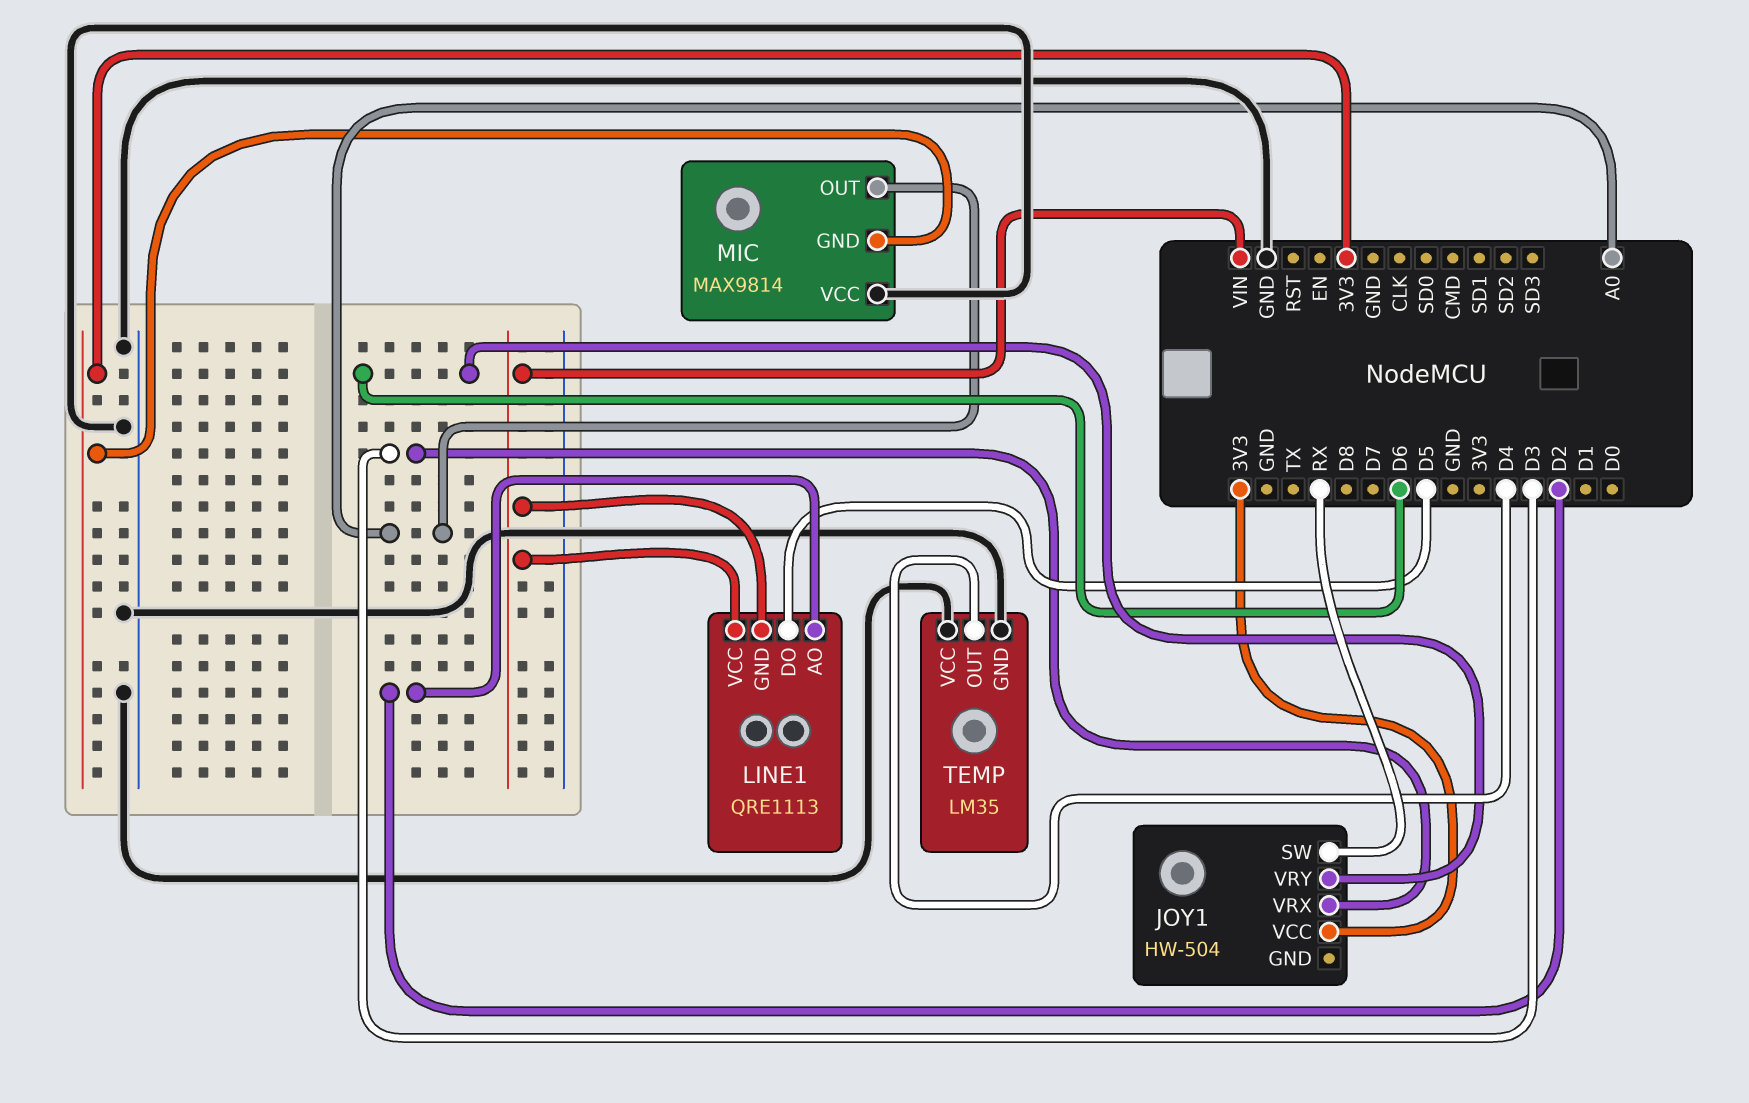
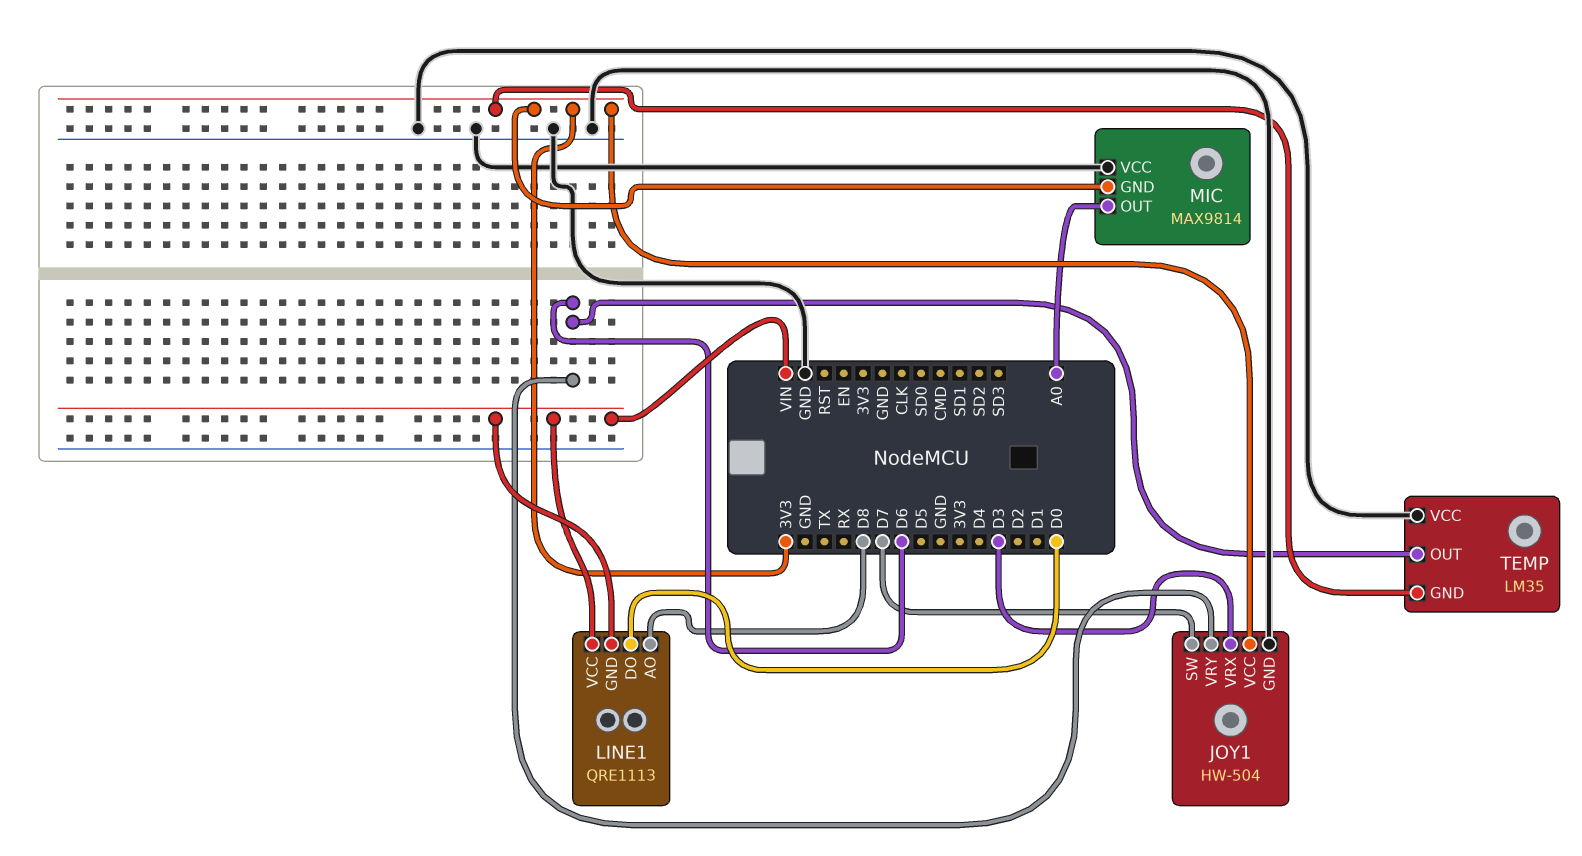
JOY1 pin GND: none -> GND
JOY1 pin SW: RX -> D7
LINE1 pin AO: D2 -> D8
LINE1 pin DO: D5 -> D0
TEMP pin GND: GND -> 3V3
TEMP pin OUT: D4 -> D6

